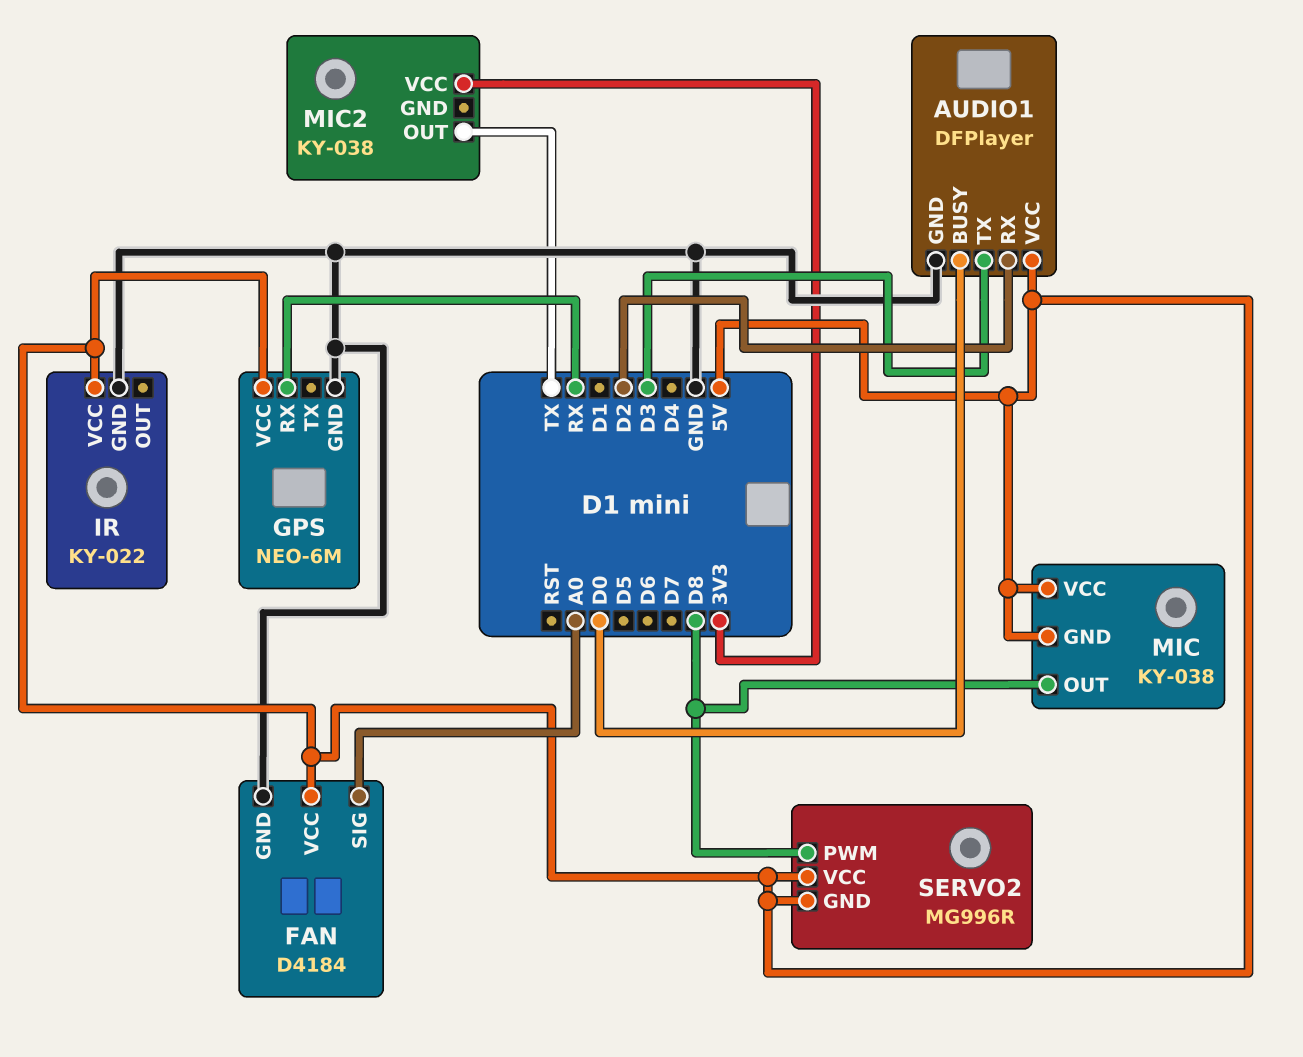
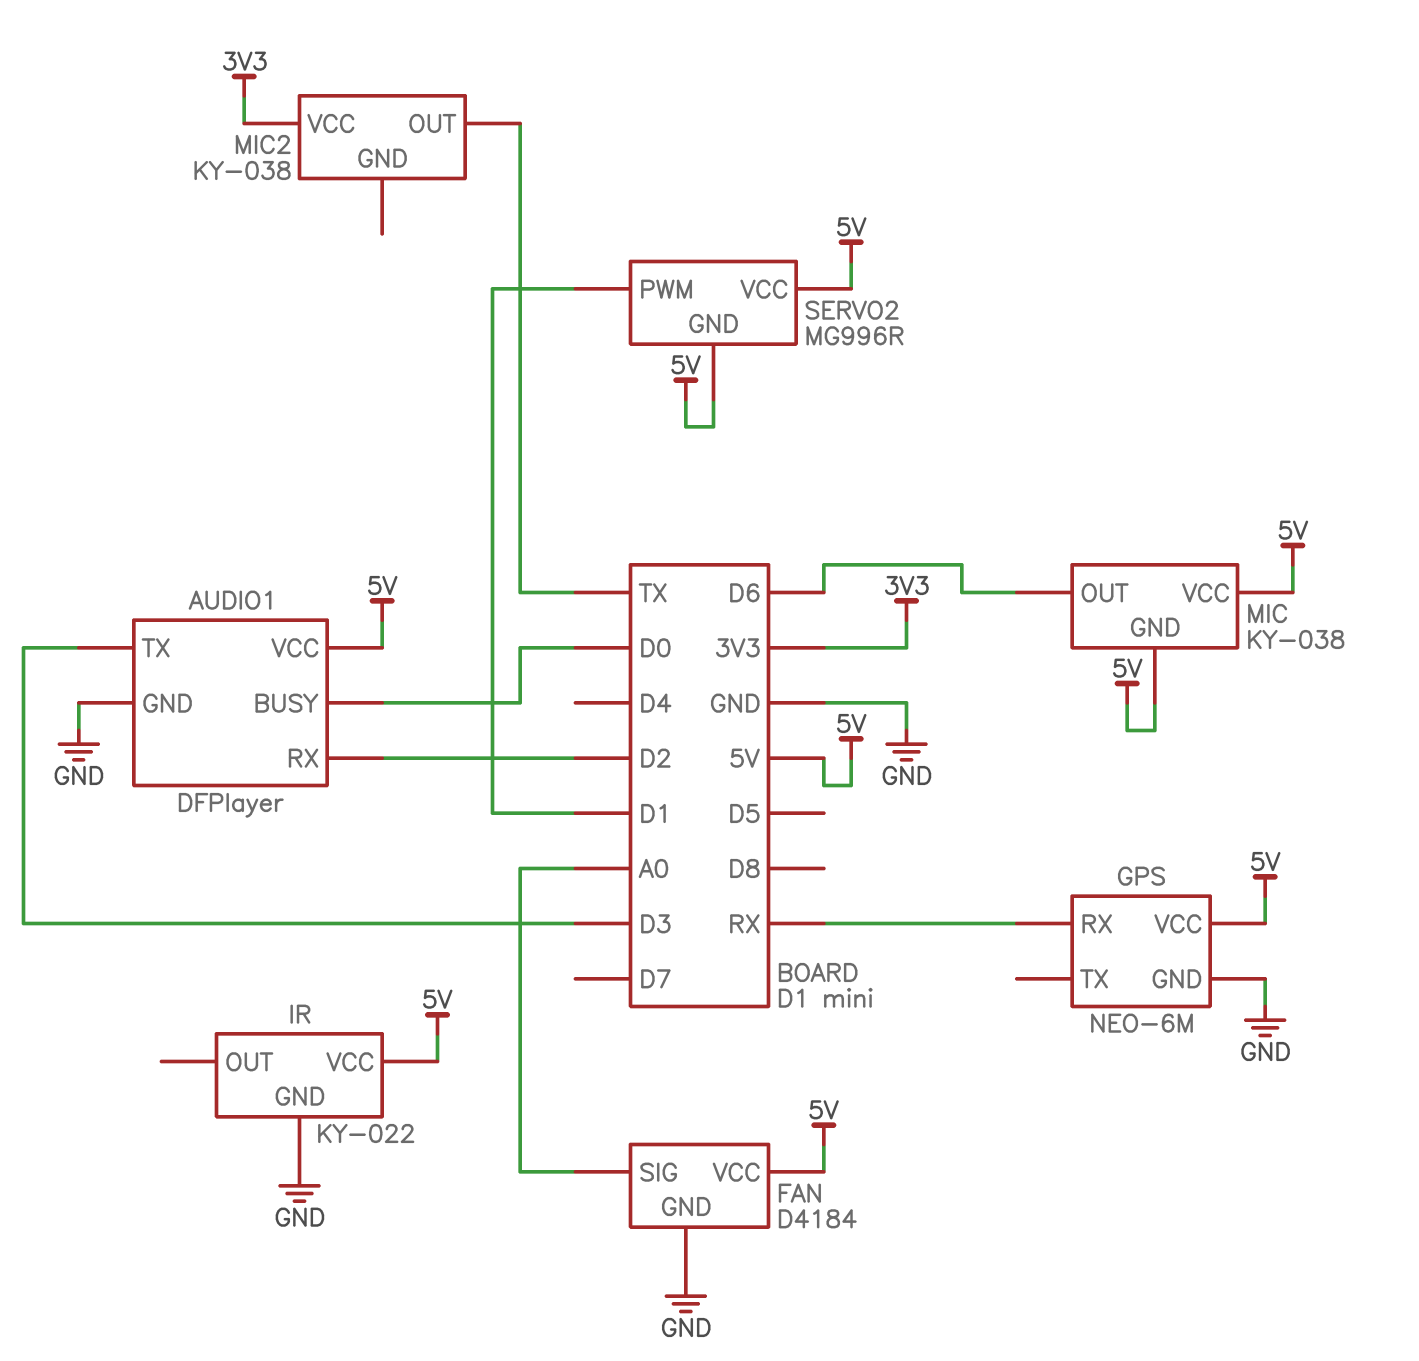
MIC pin OUT: D8 -> D6
SERVO2 pin PWM: D8 -> D1

